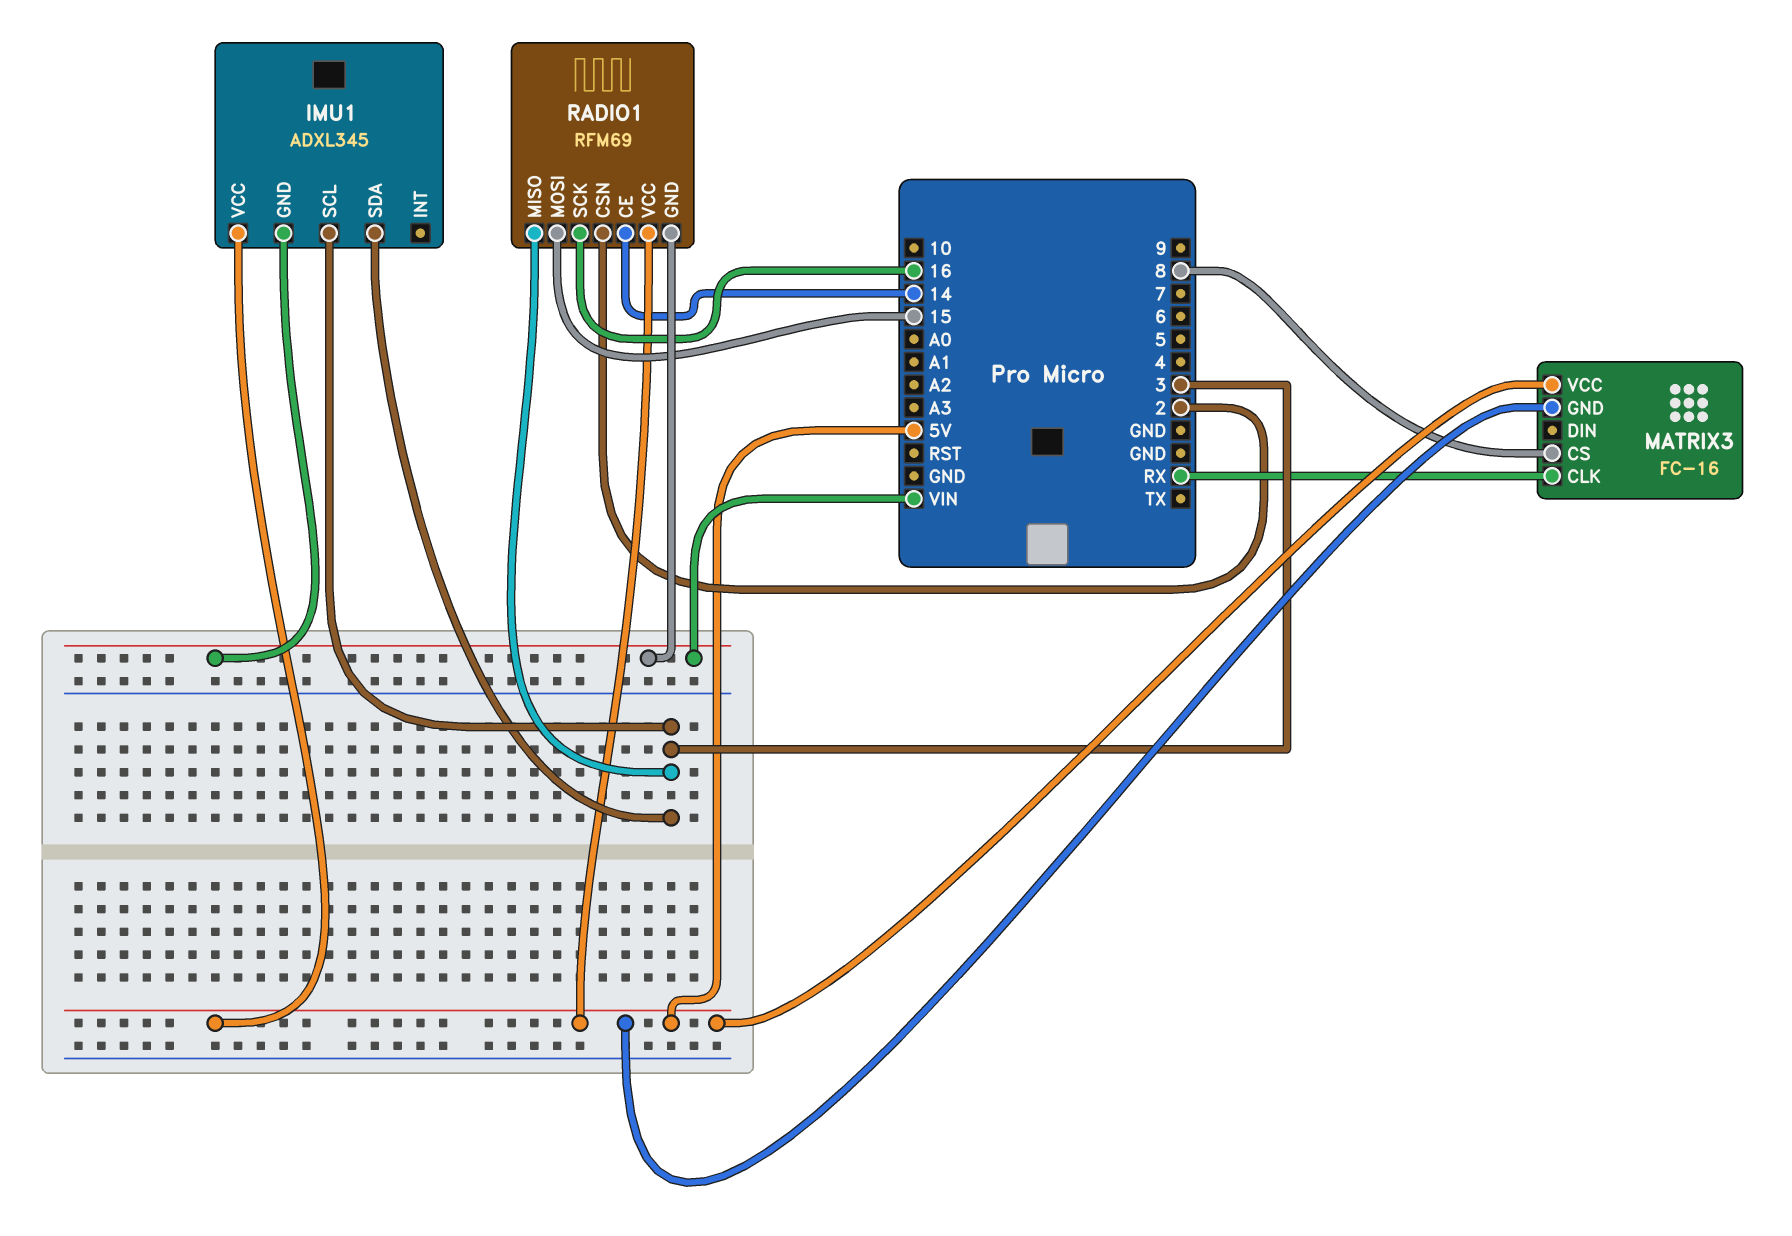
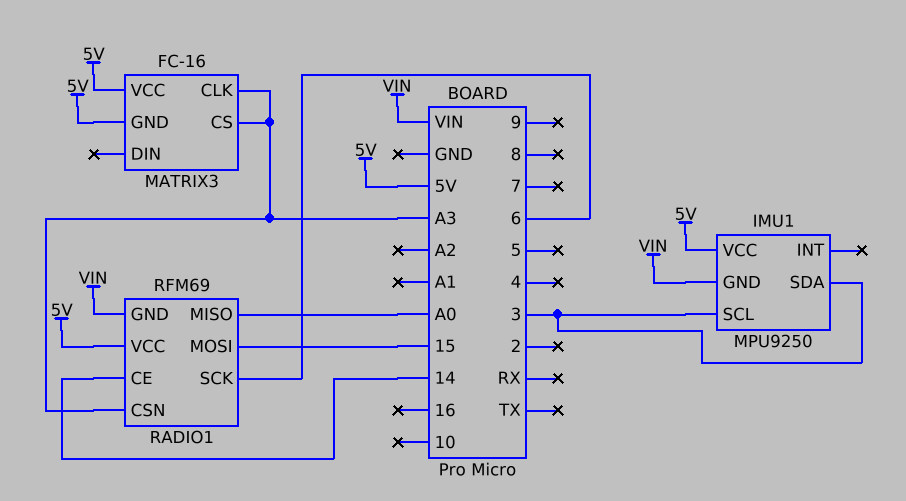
IMU1: ADXL345 -> MPU9250
MATRIX3 pin CLK: RX -> A3
MATRIX3 pin CS: 8 -> A3
RADIO1 pin CSN: 2 -> A3
RADIO1 pin MISO: 3 -> A0
RADIO1 pin SCK: 16 -> 6

